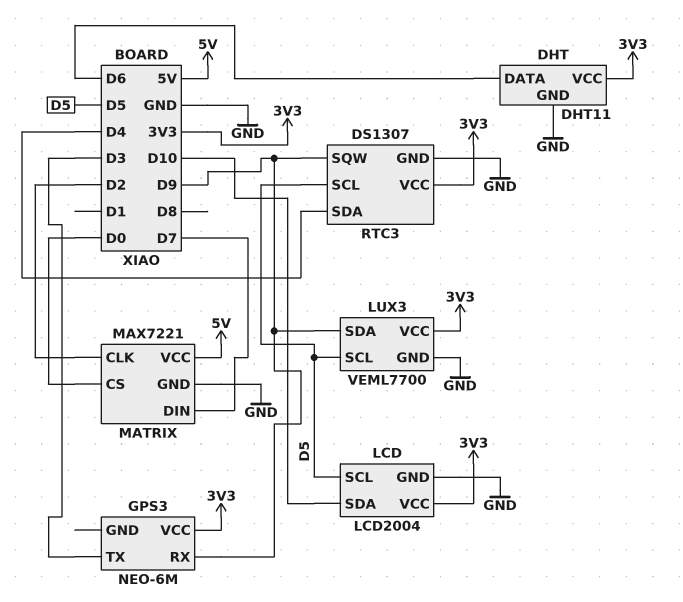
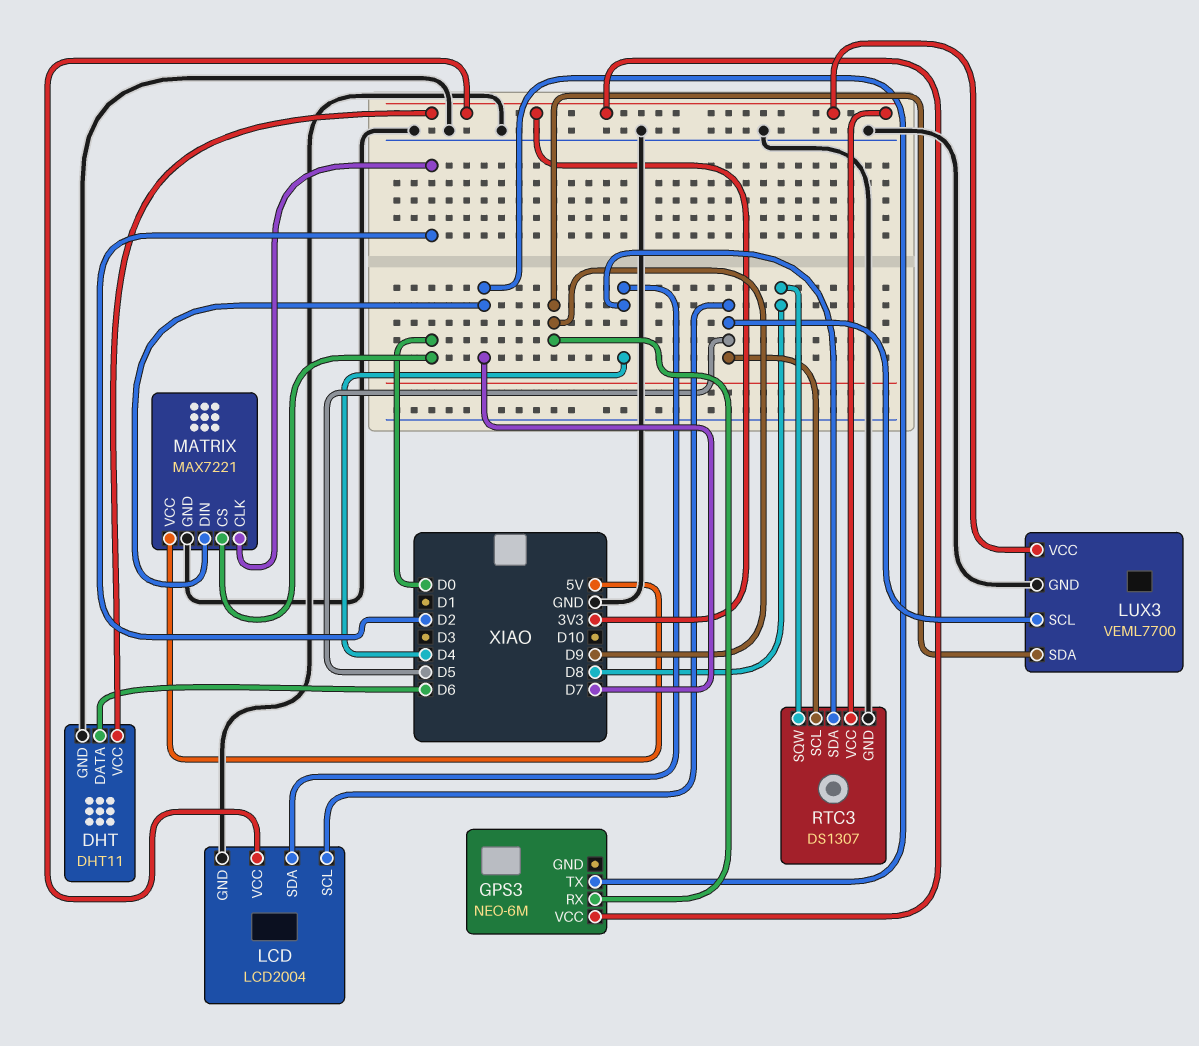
GPS3 pin TX: D3 -> D7
LCD pin SDA: D10 -> D4
RTC3 pin SQW: D9 -> D8

